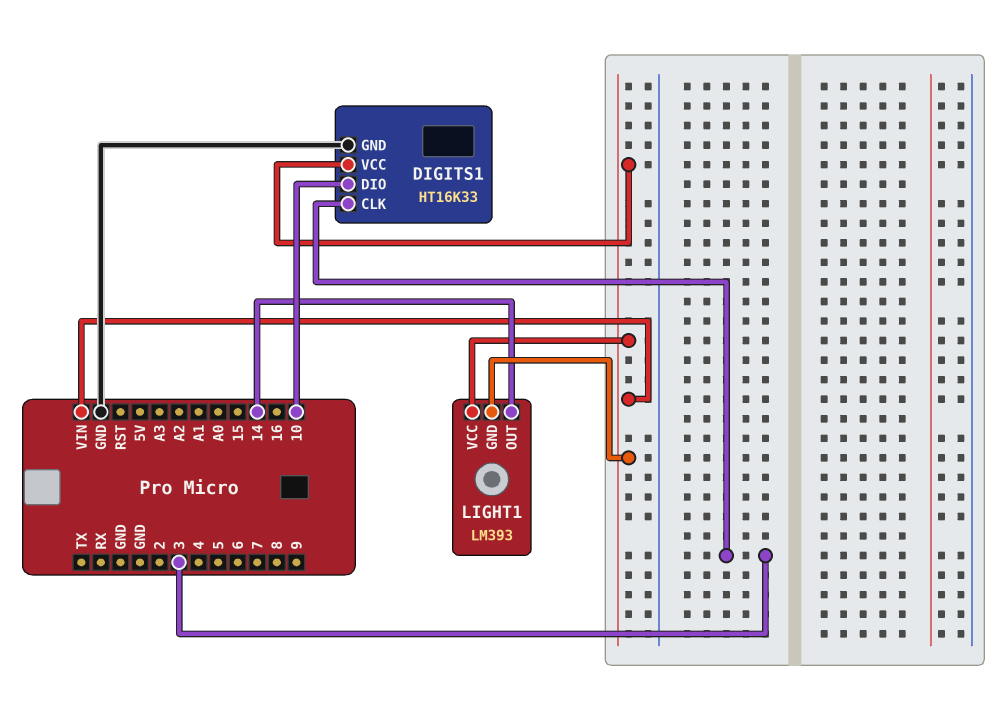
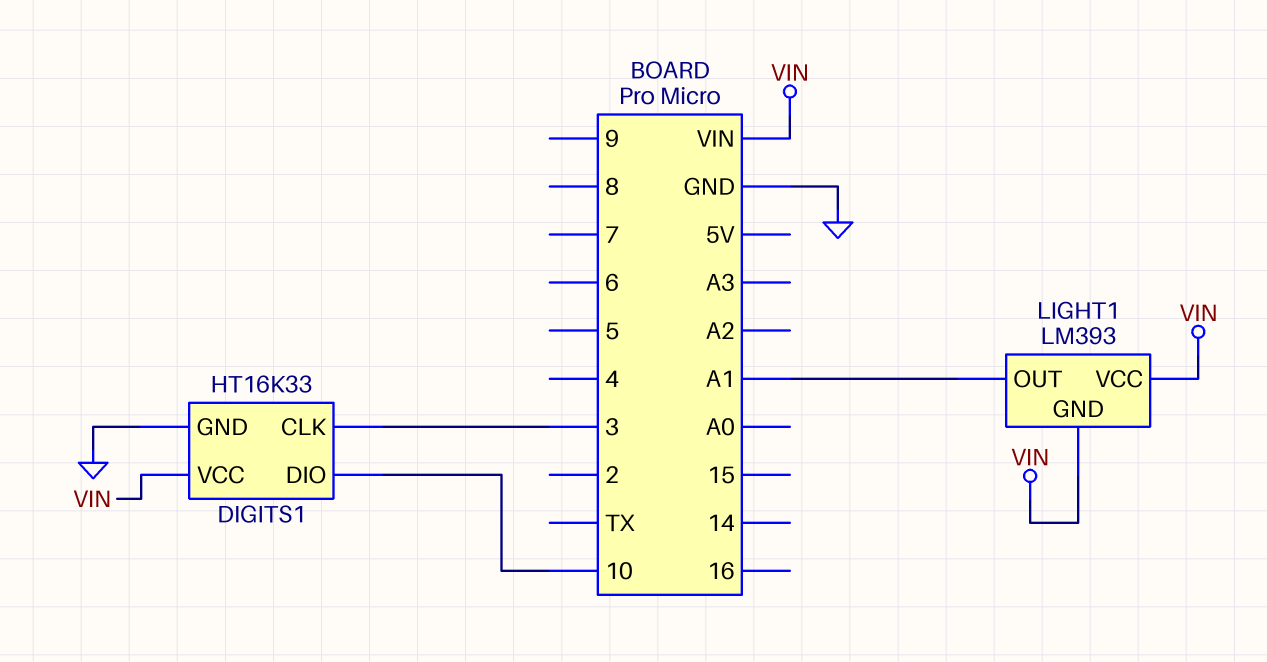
LIGHT1 pin OUT: 14 -> A1

